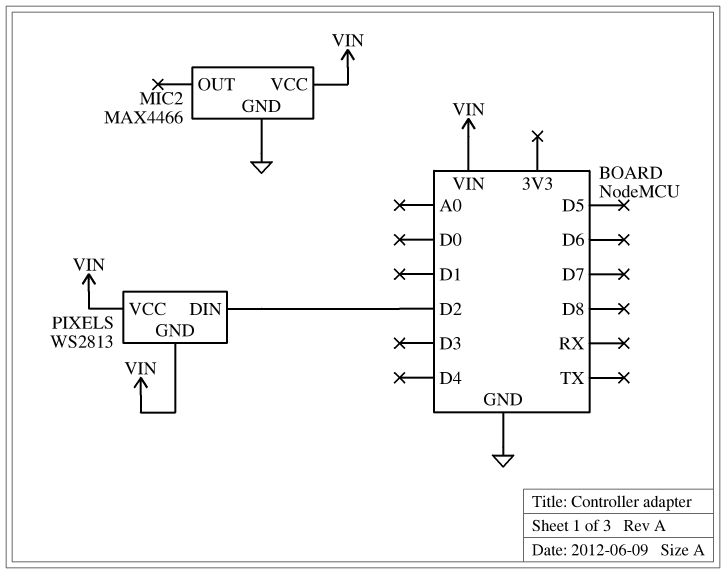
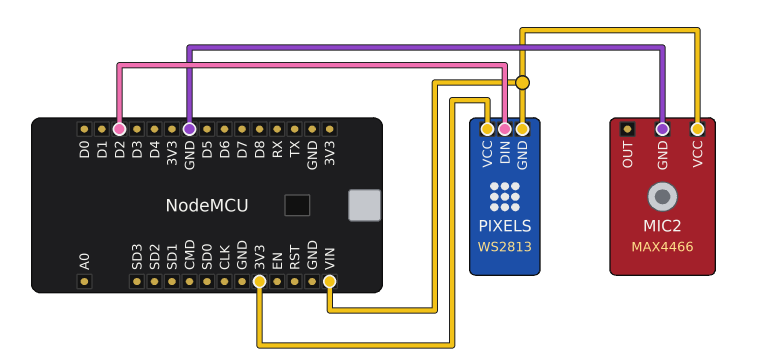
PIXELS pin VCC: VIN -> 3V3

